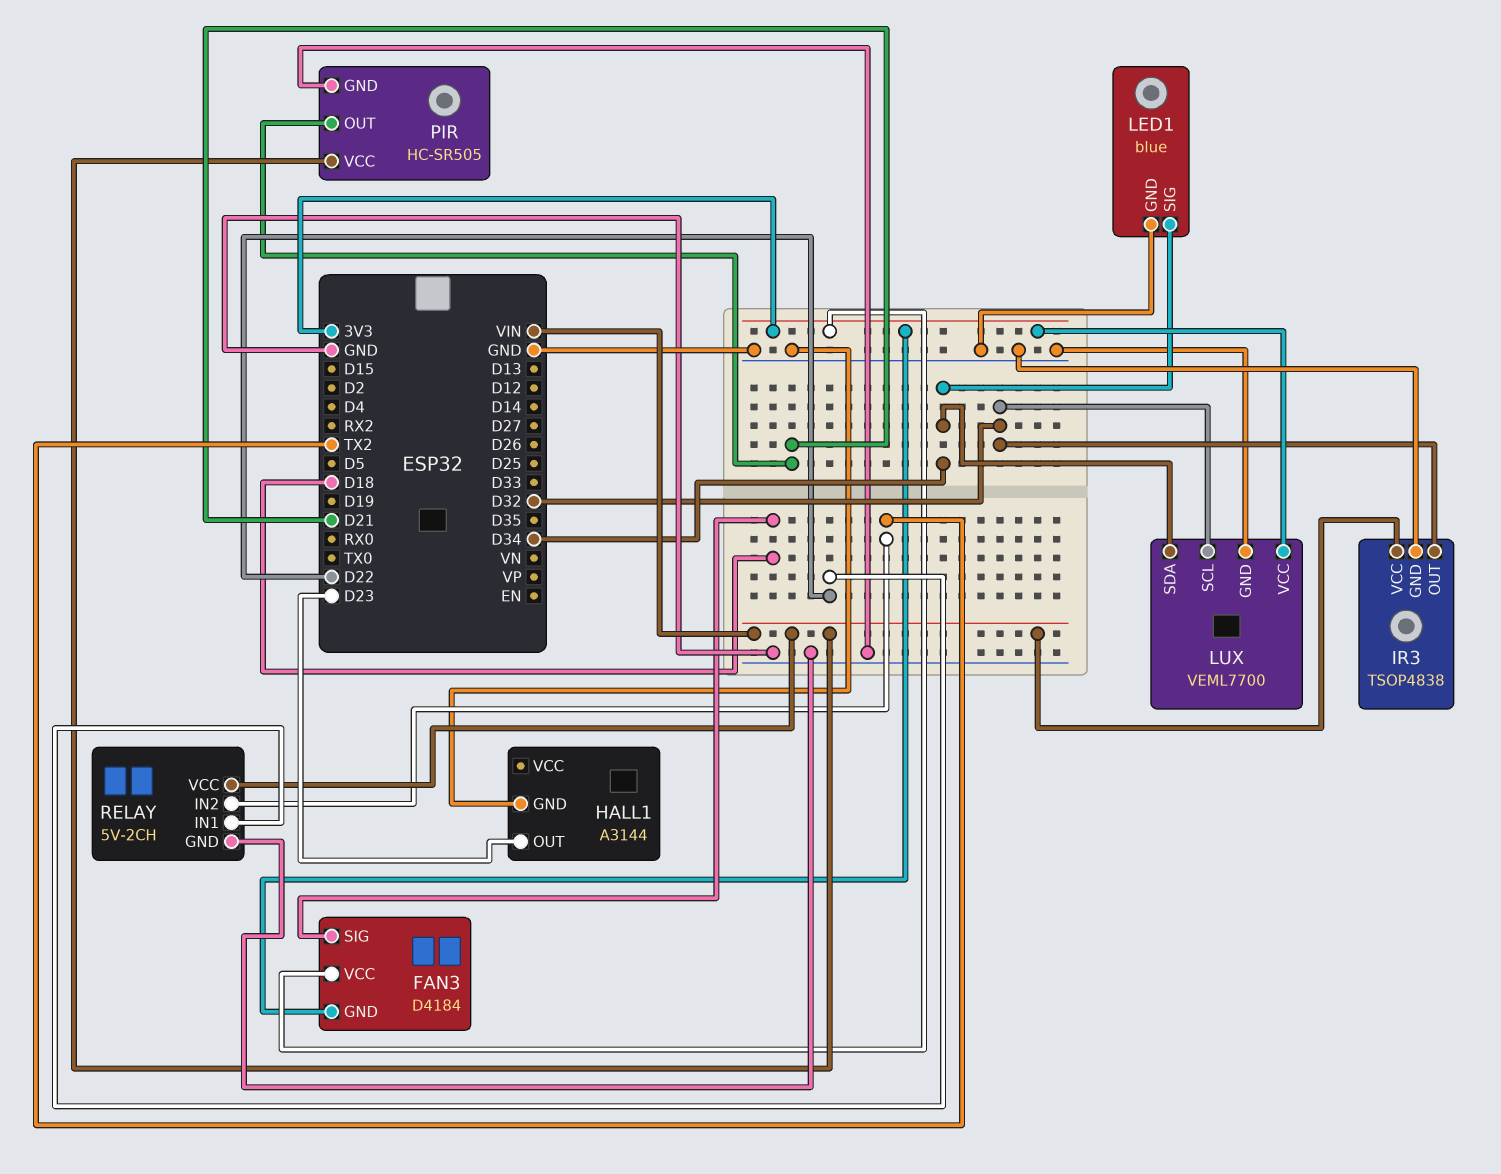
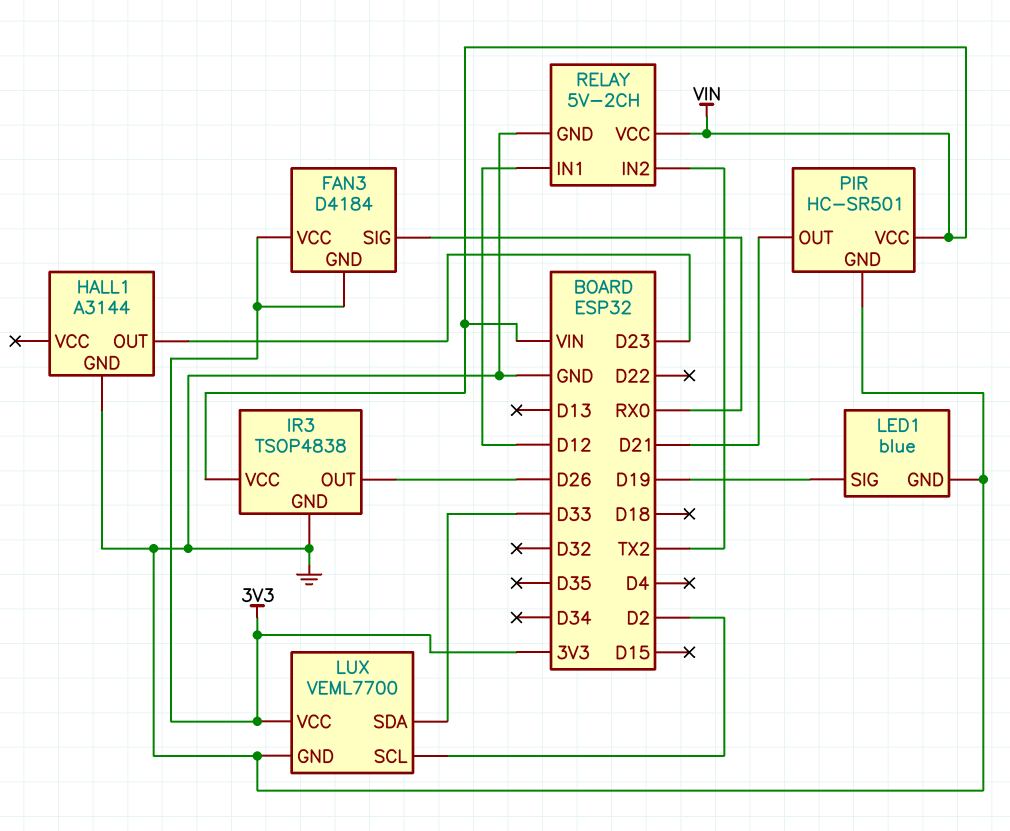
FAN3 pin SIG: D18 -> RX0
IR3 pin OUT: D32 -> D26
LED1 pin SIG: D34 -> D19
LUX pin SCL: D32 -> D2
LUX pin SDA: D34 -> D33
PIR: HC-SR505 -> HC-SR501
RELAY pin IN1: D22 -> D12

